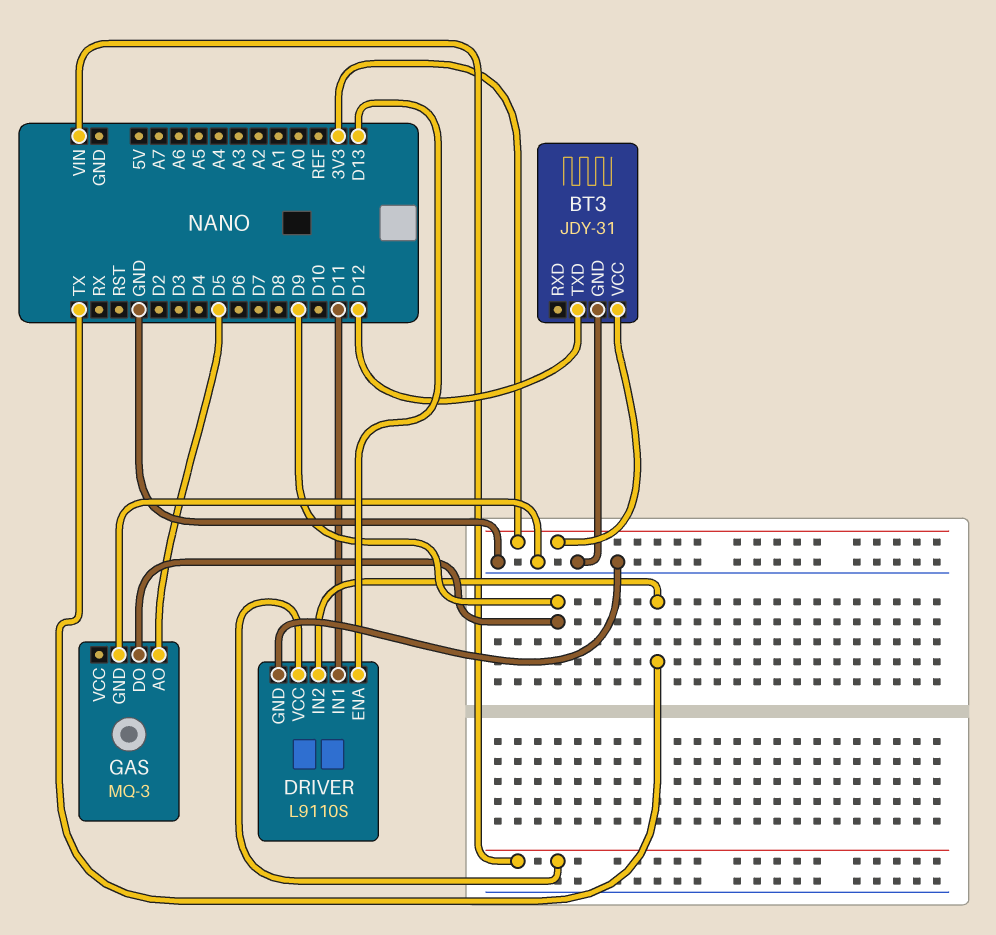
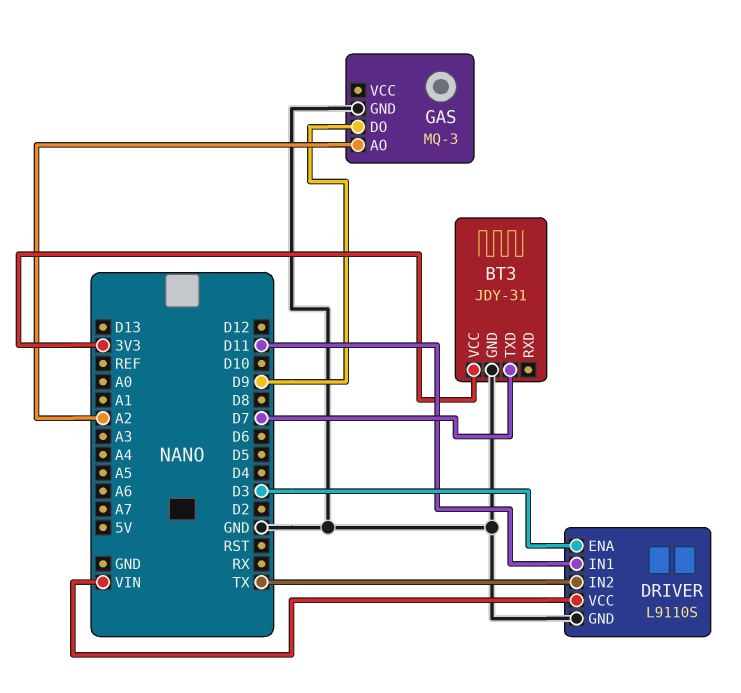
BT3 pin TXD: D12 -> D7
DRIVER pin ENA: D13 -> D3
GAS pin AO: D5 -> A2

